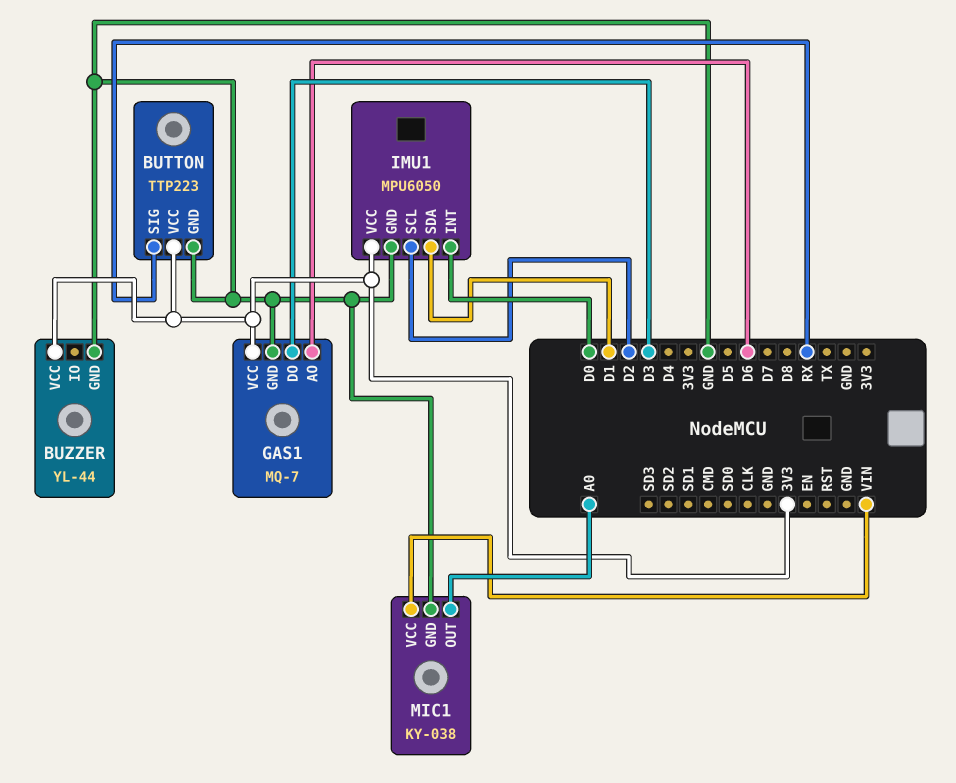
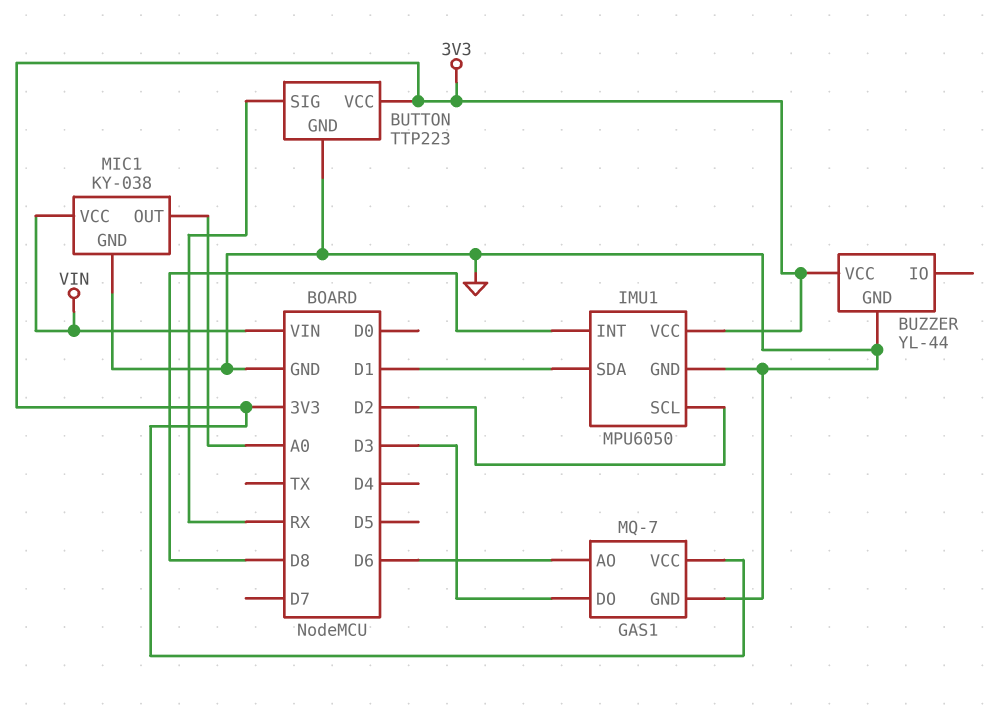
IMU1 pin INT: D0 -> D8

